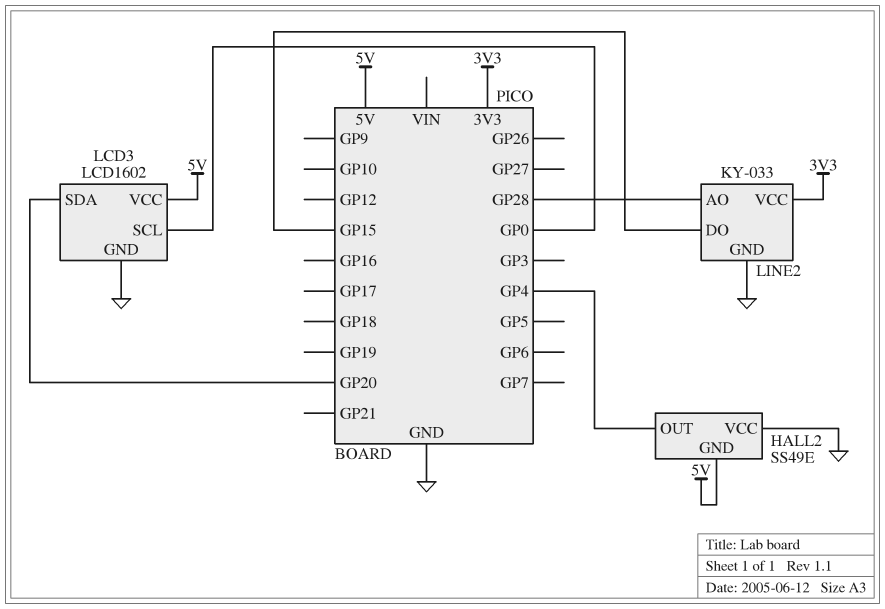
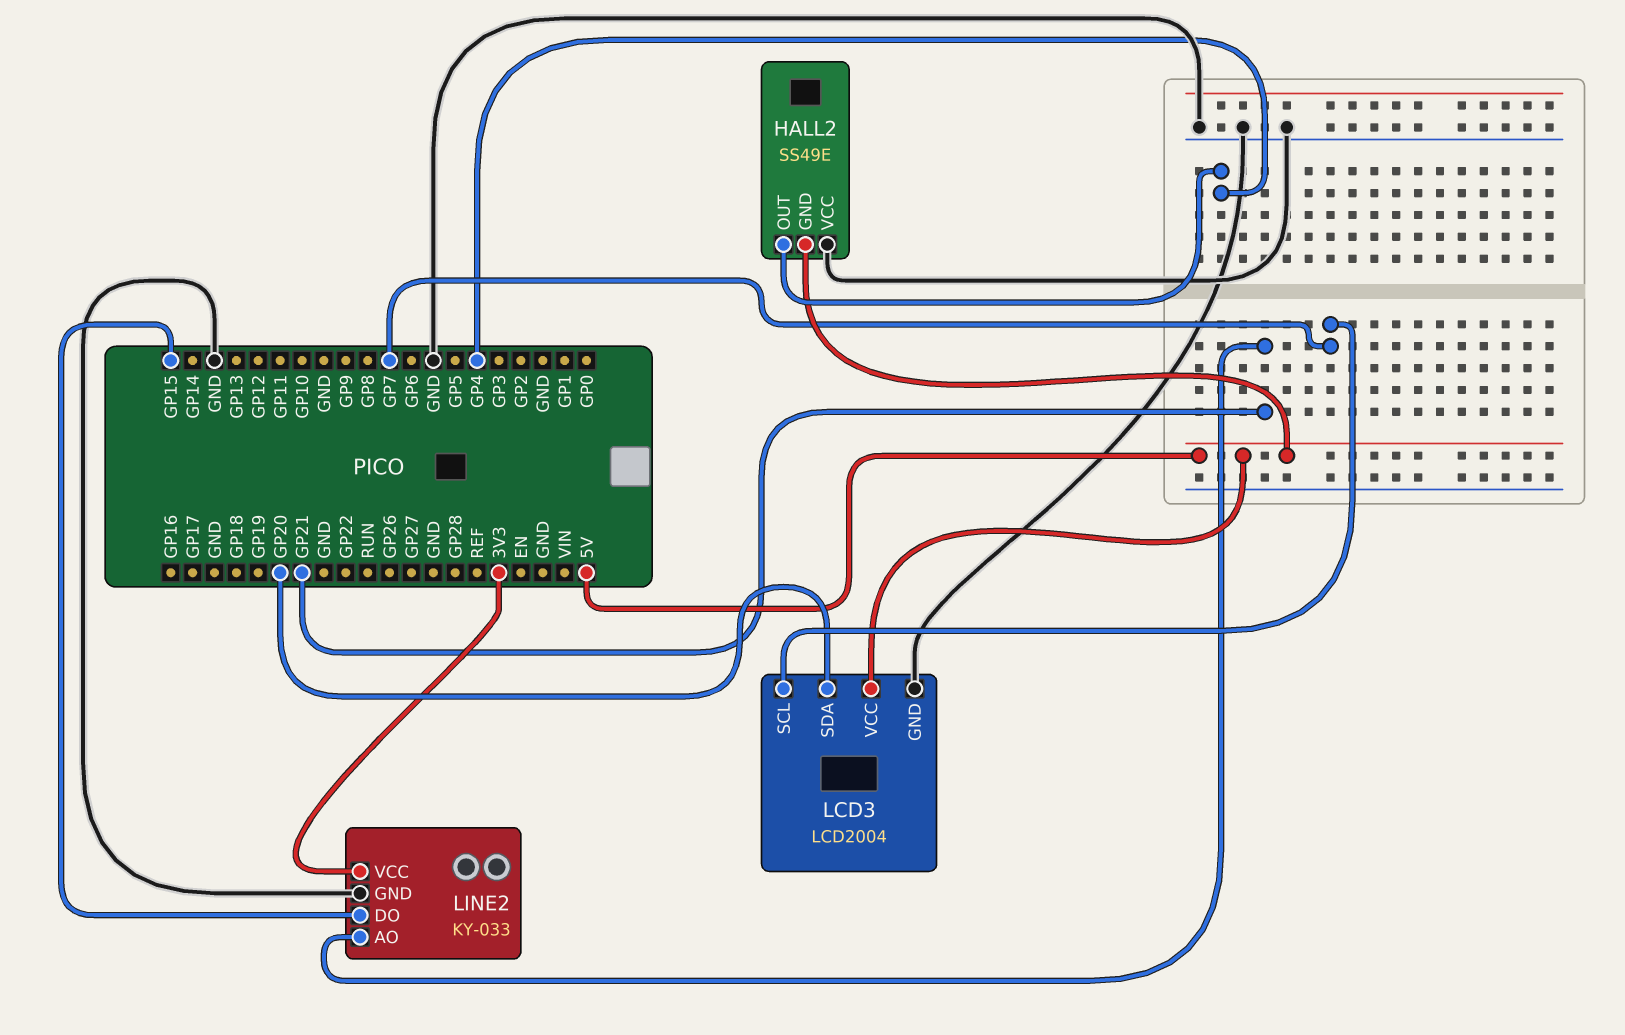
LCD3: LCD1602 -> LCD2004
LCD3 pin SCL: GP0 -> GP7
LINE2 pin AO: GP28 -> GP21

